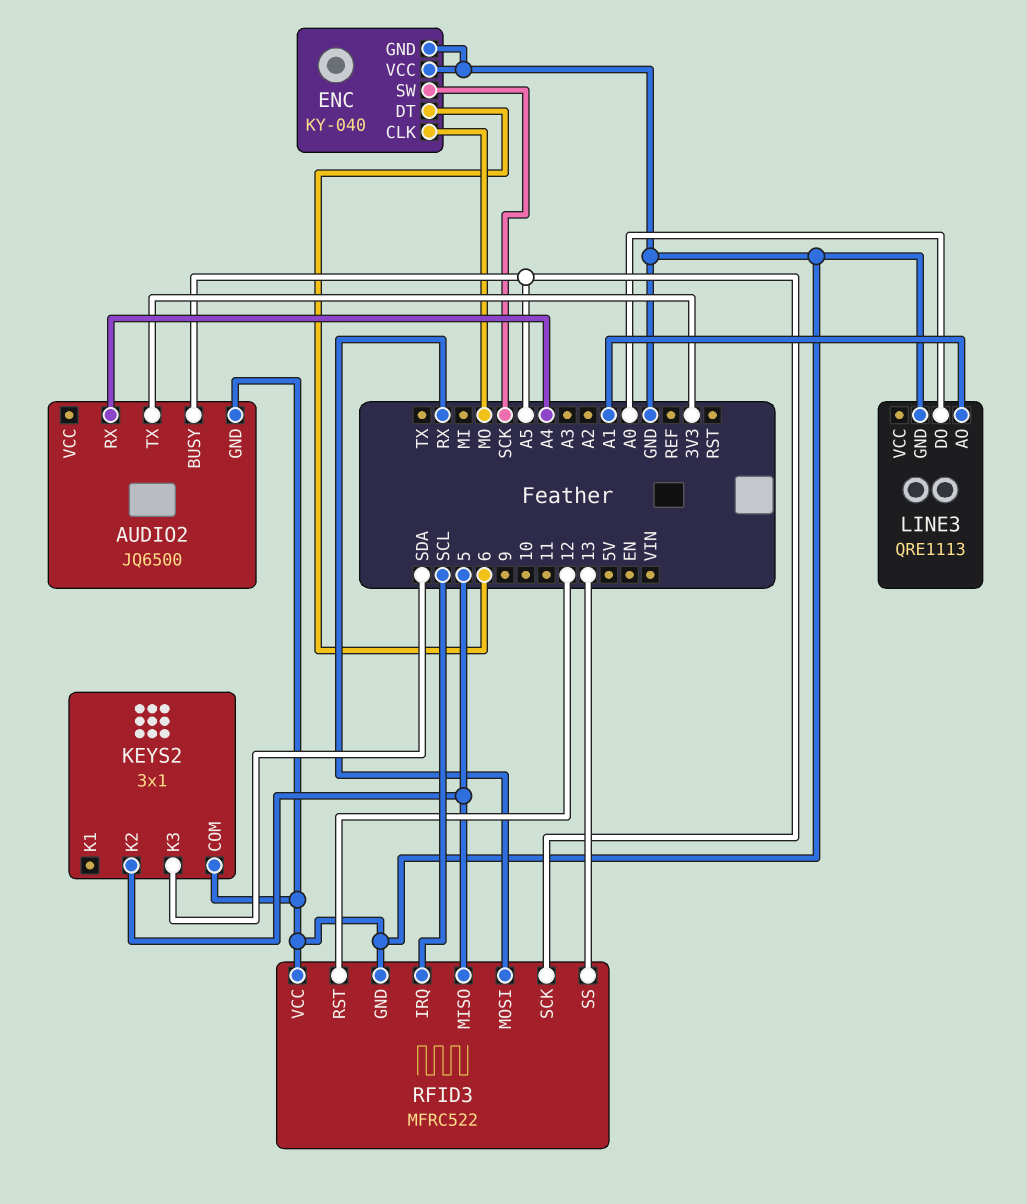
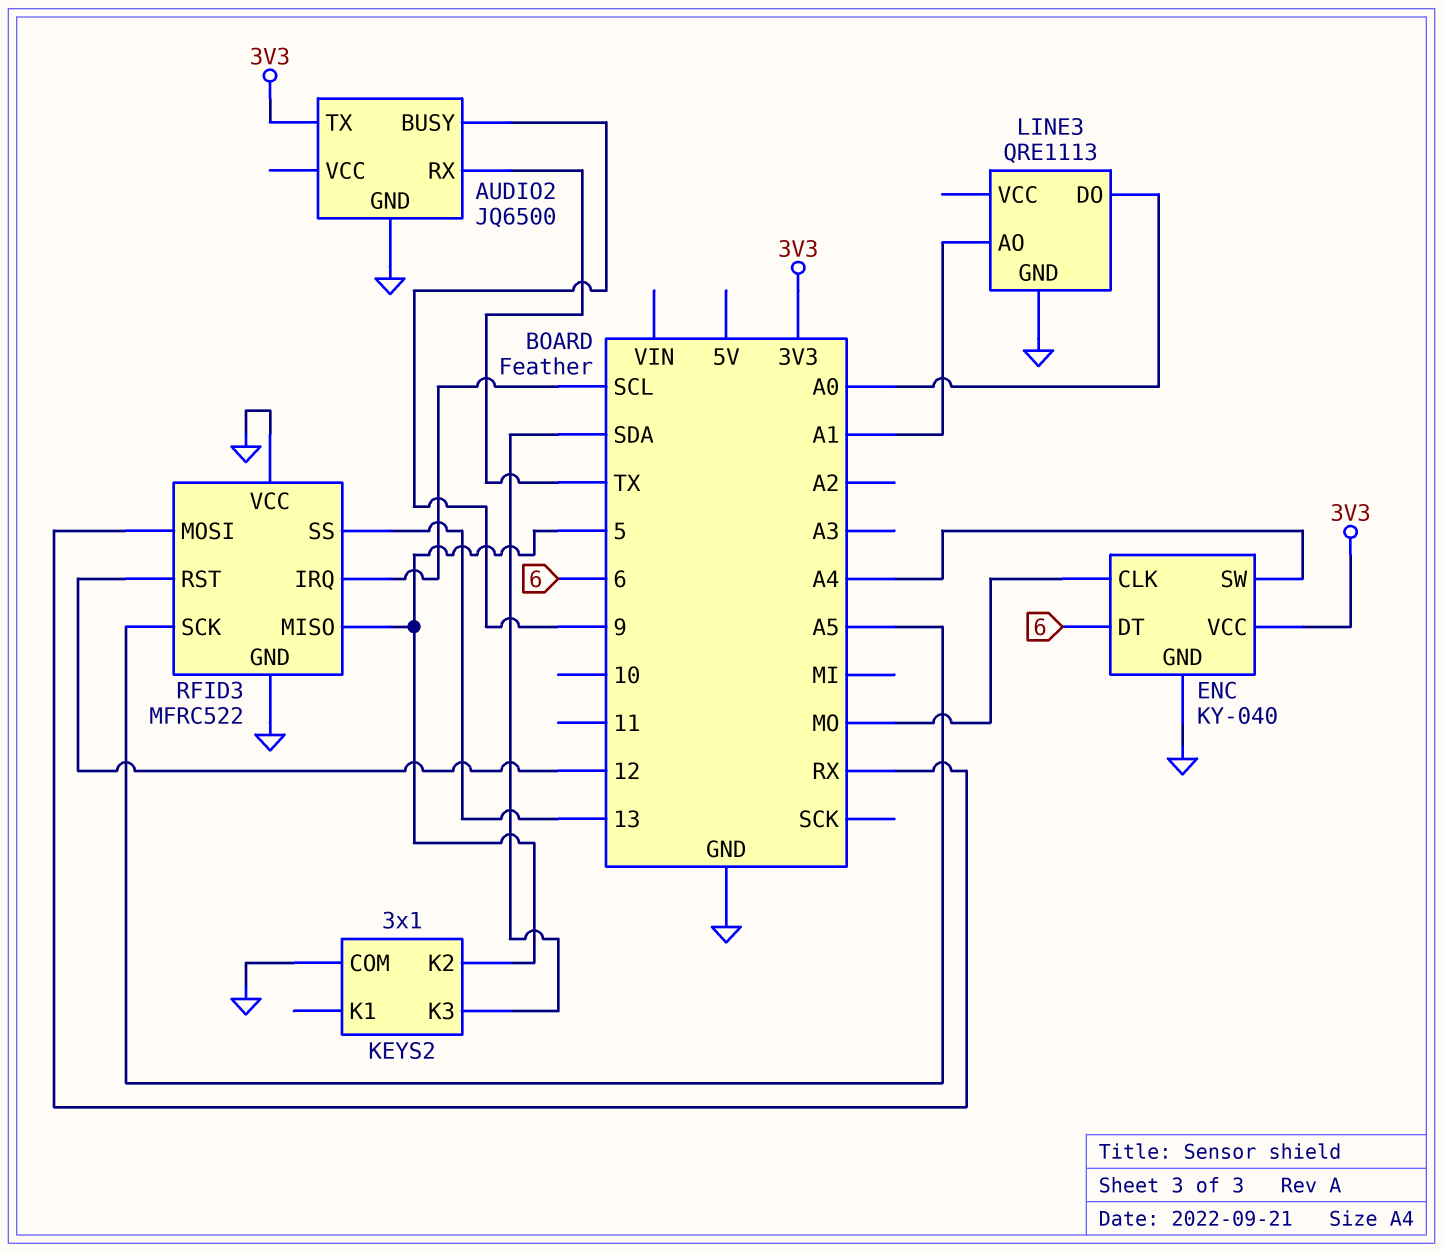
AUDIO2 pin BUSY: A5 -> 9
AUDIO2 pin RX: A4 -> TX
ENC pin SW: SCK -> A4
ENC pin VCC: GND -> 3V3

